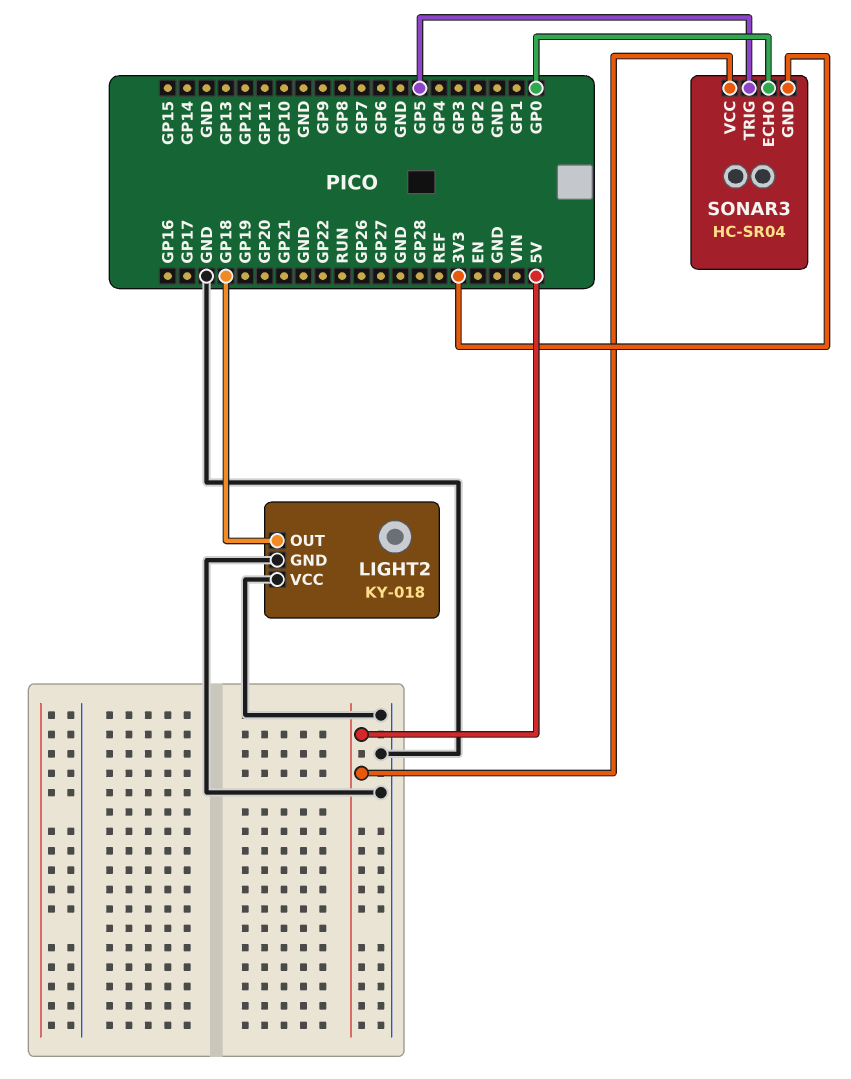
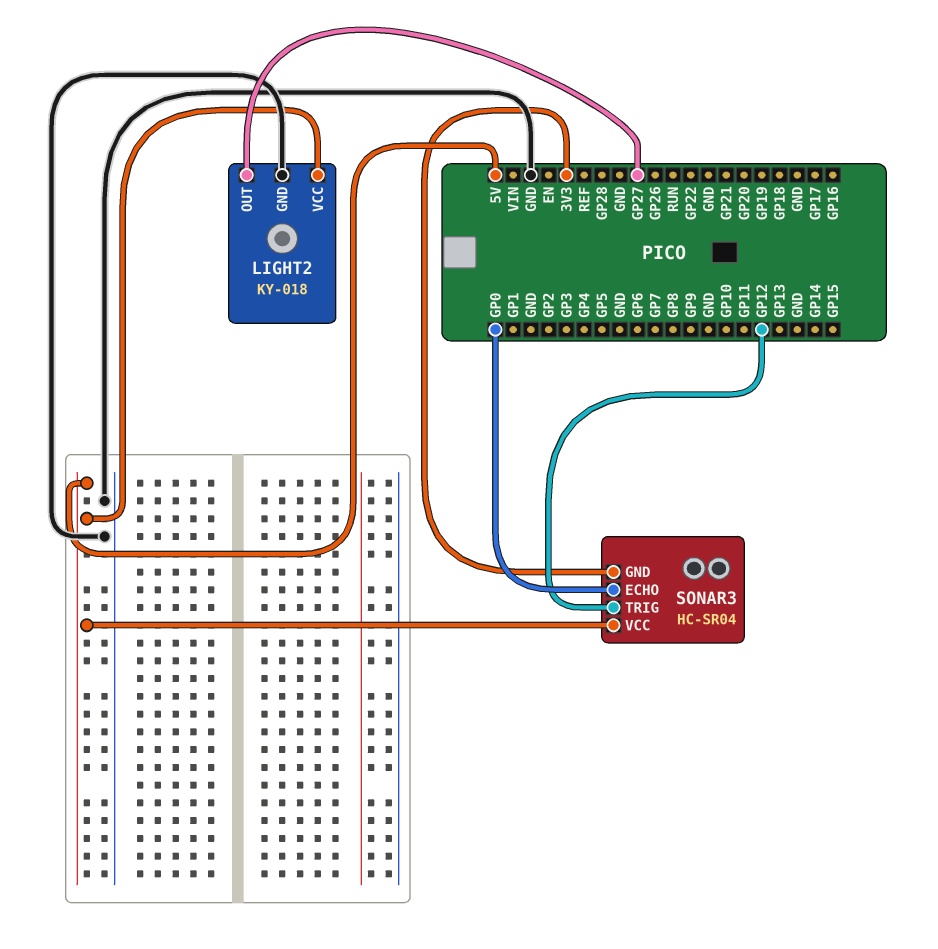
LIGHT2 pin OUT: GP18 -> GP27
LIGHT2 pin VCC: GND -> 5V
SONAR3 pin TRIG: GP5 -> GP12

